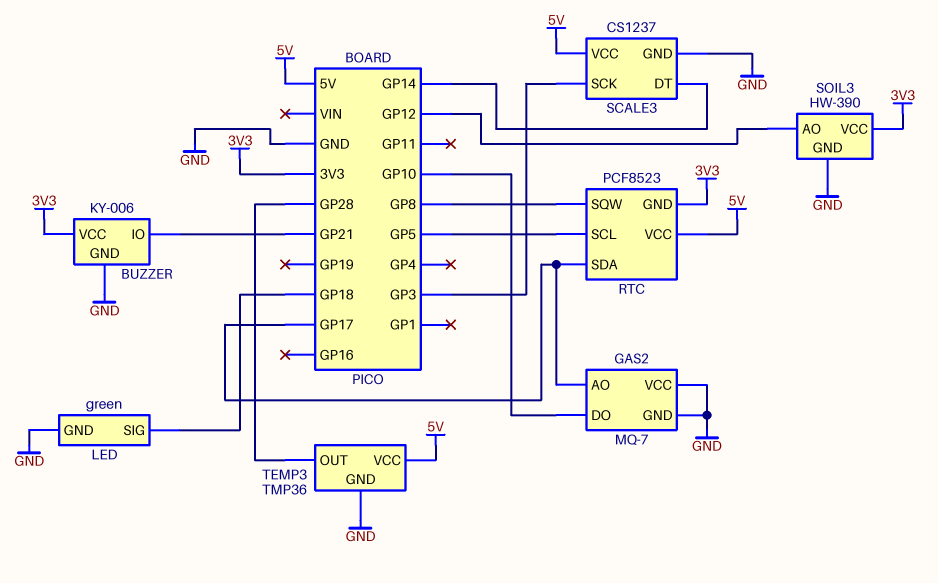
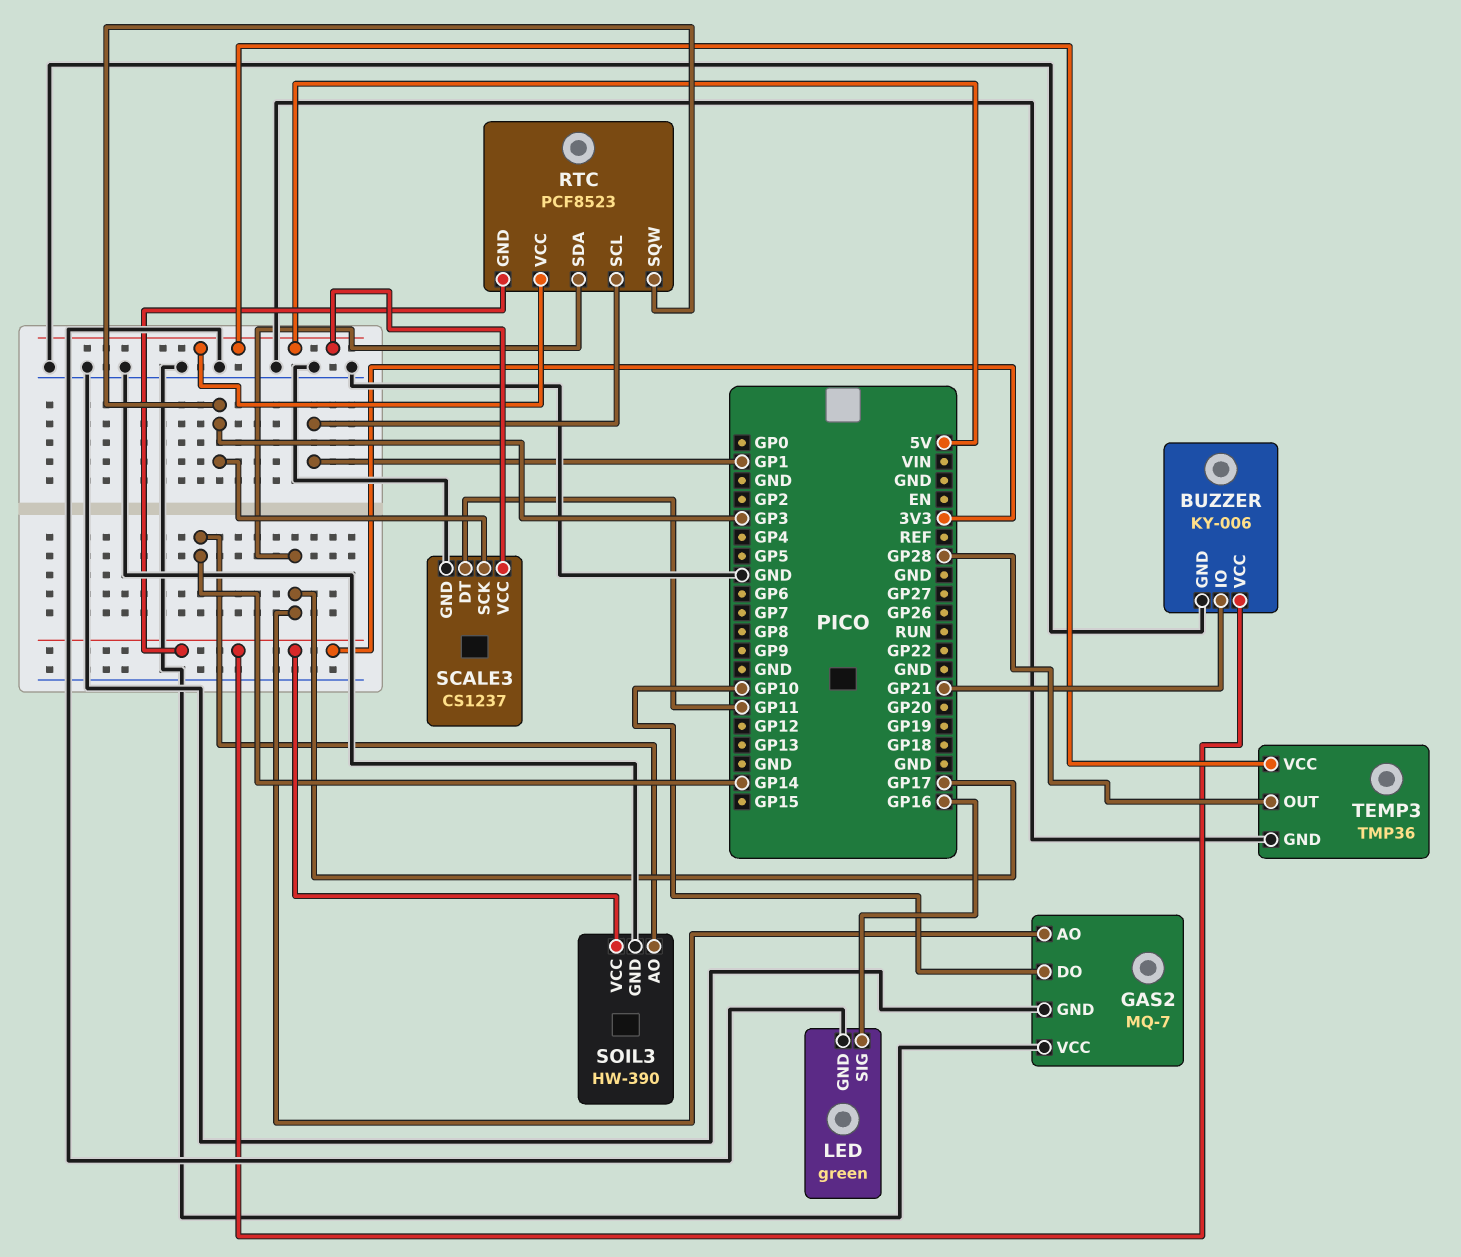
LED pin SIG: GP18 -> GP16
RTC pin SCL: GP5 -> GP1
RTC pin SQW: GP8 -> GP3
SCALE3 pin DT: GP14 -> GP11
SOIL3 pin AO: GP12 -> GP14

